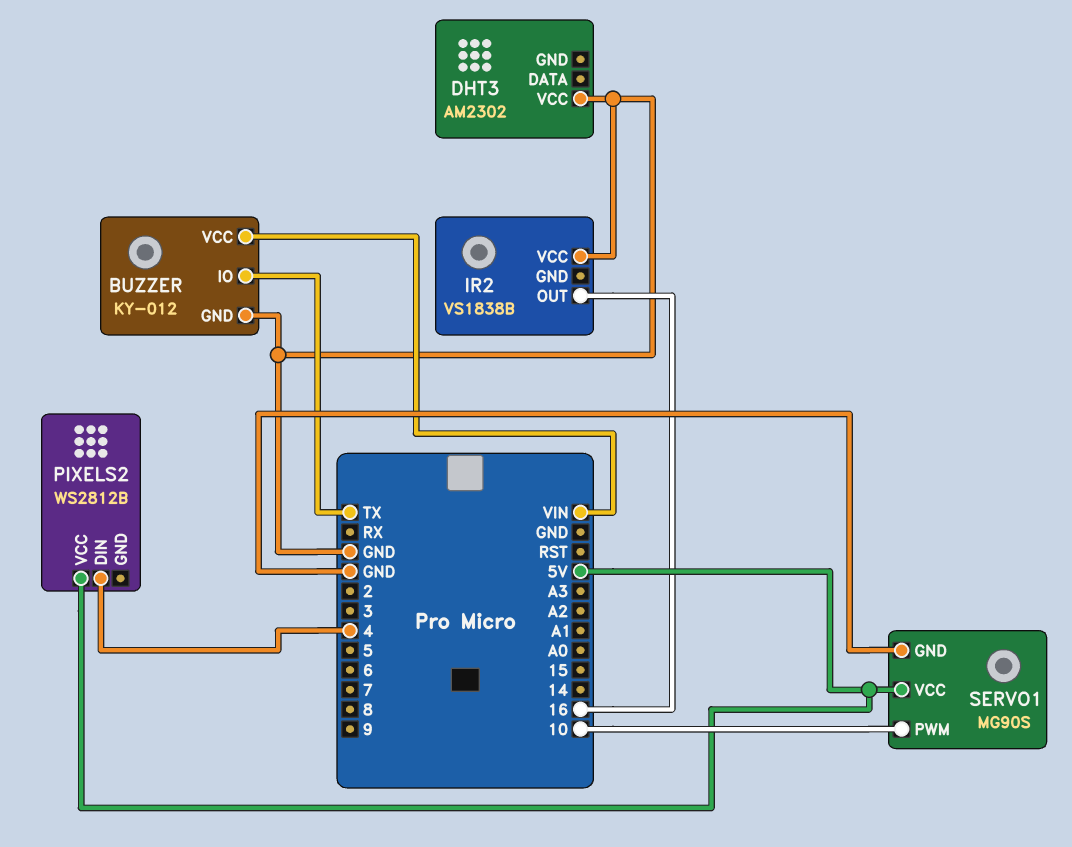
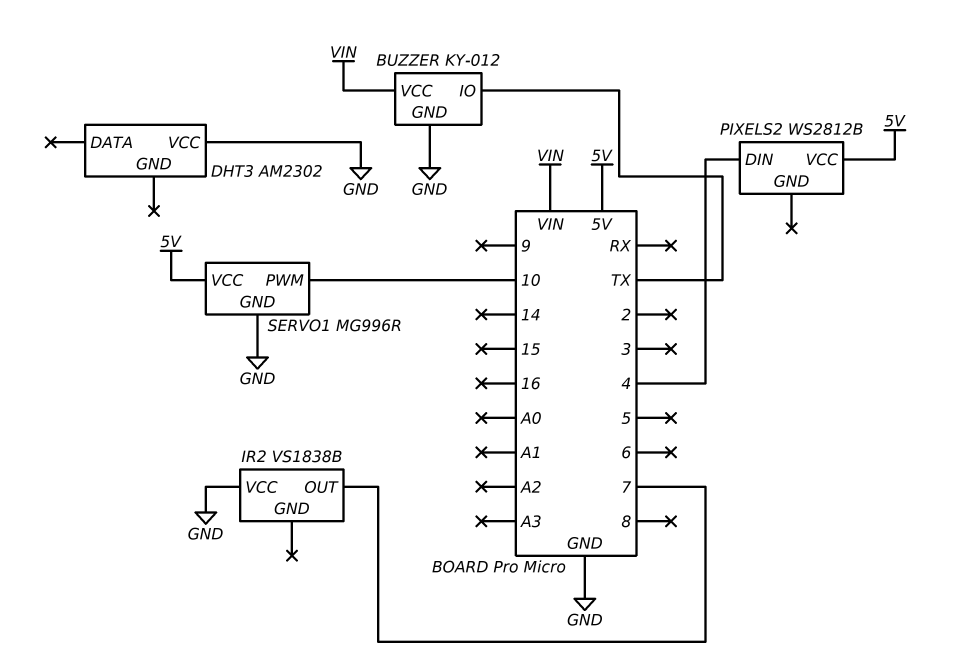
IR2 pin OUT: 16 -> 7
SERVO1: MG90S -> MG996R

